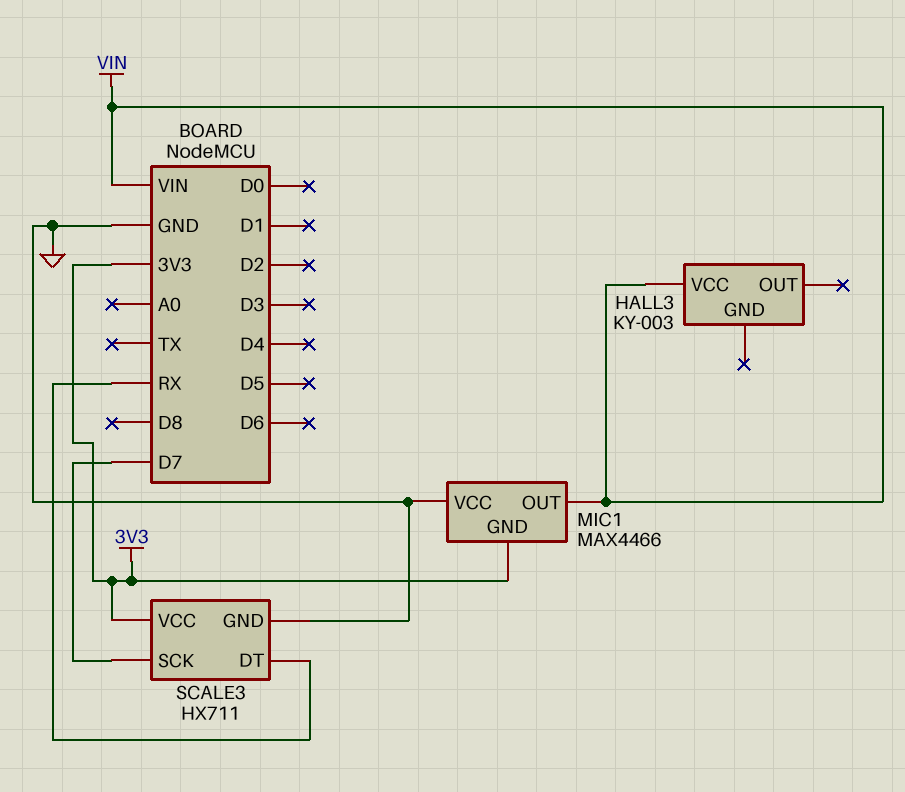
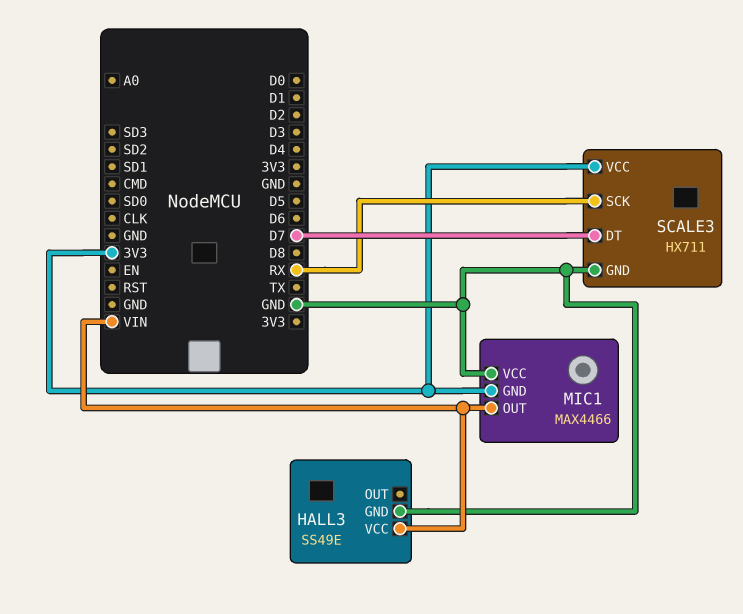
HALL3: KY-003 -> SS49E
HALL3 pin GND: none -> GND
SCALE3 pin DT: RX -> D7
SCALE3 pin SCK: D7 -> RX

